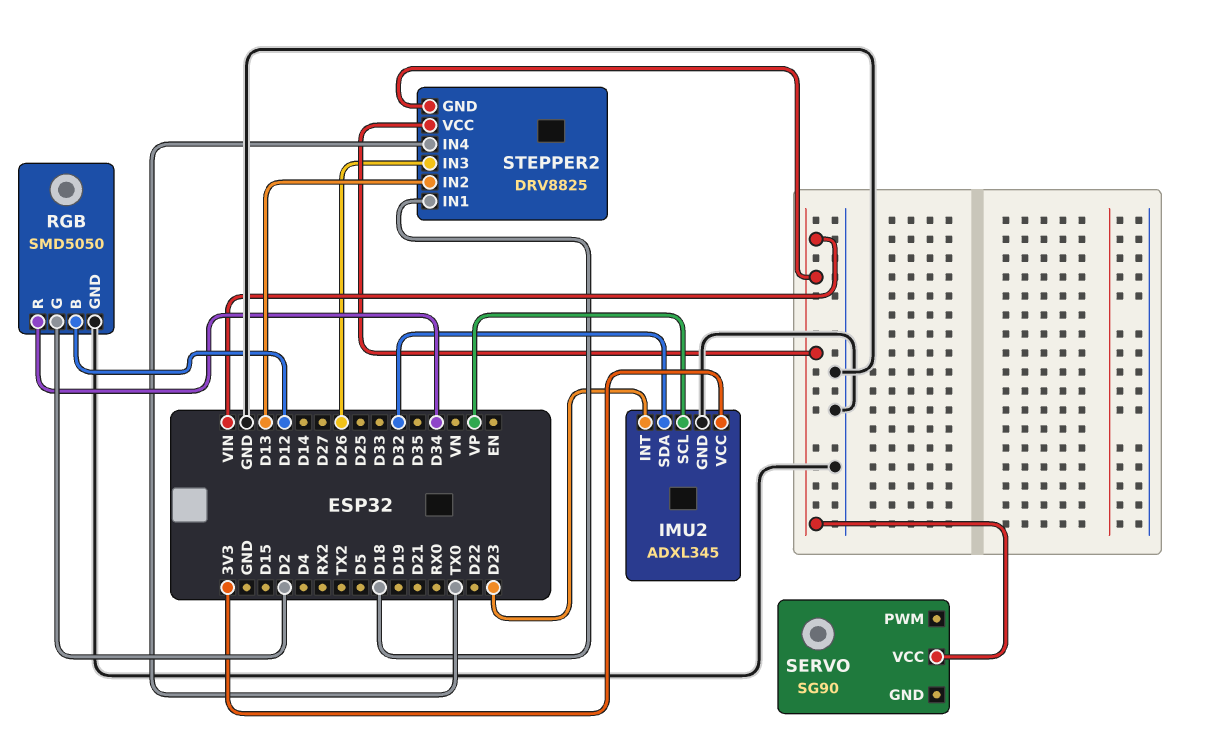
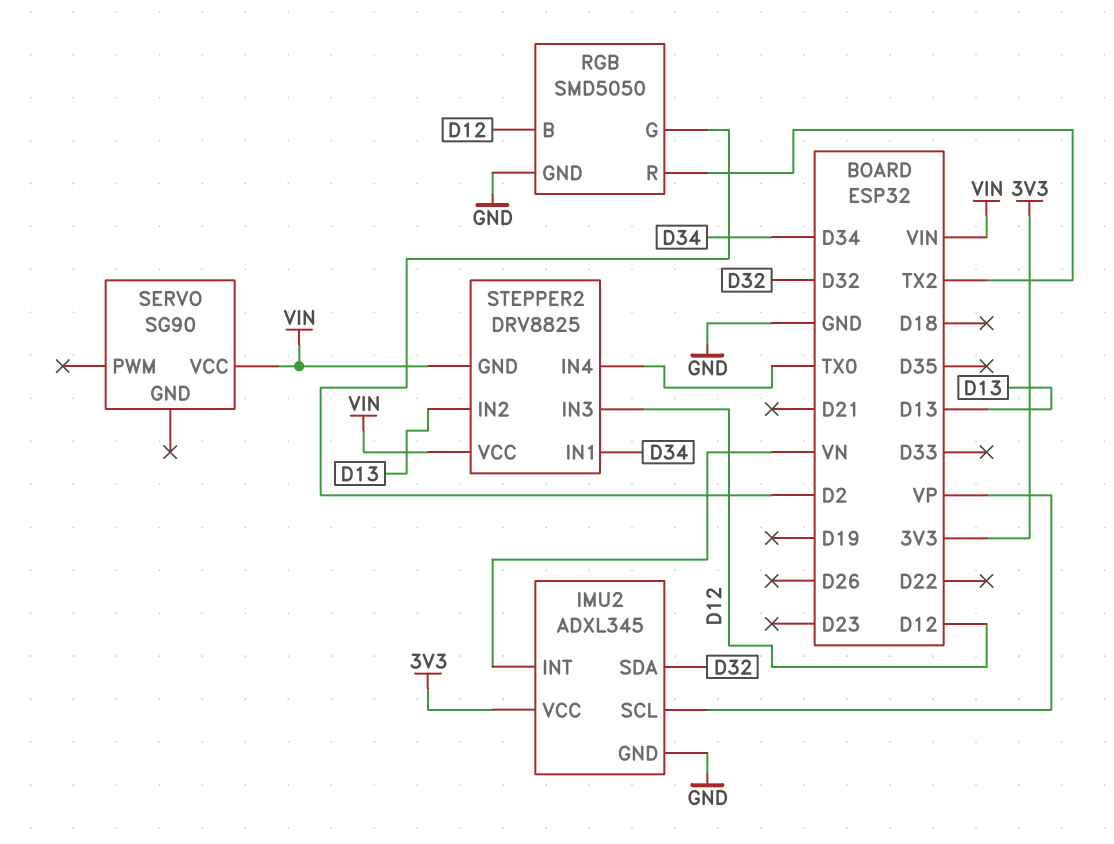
IMU2 pin INT: D23 -> VN
RGB pin R: D34 -> TX2
STEPPER2 pin IN1: D18 -> D34
STEPPER2 pin IN3: D26 -> D12

